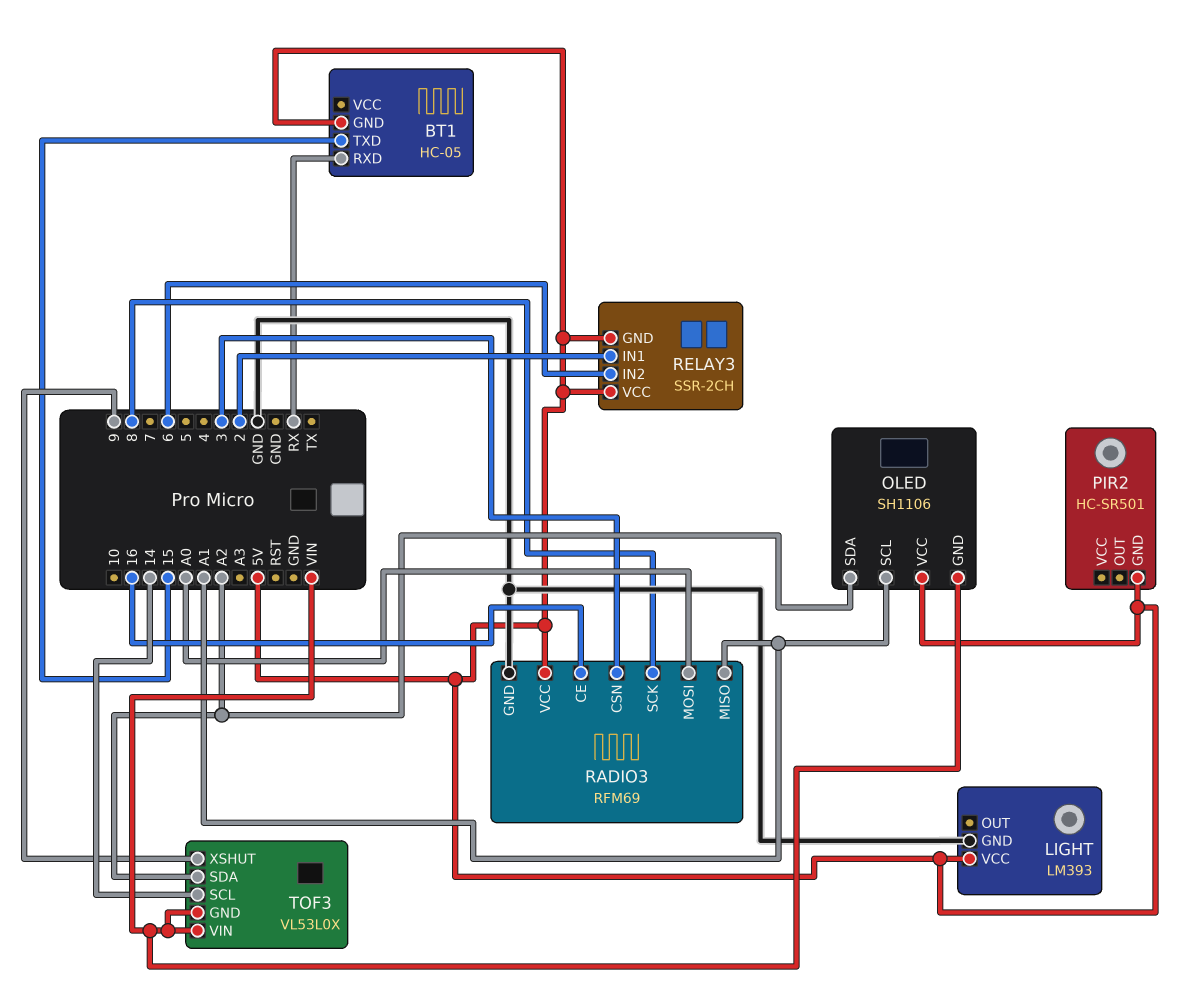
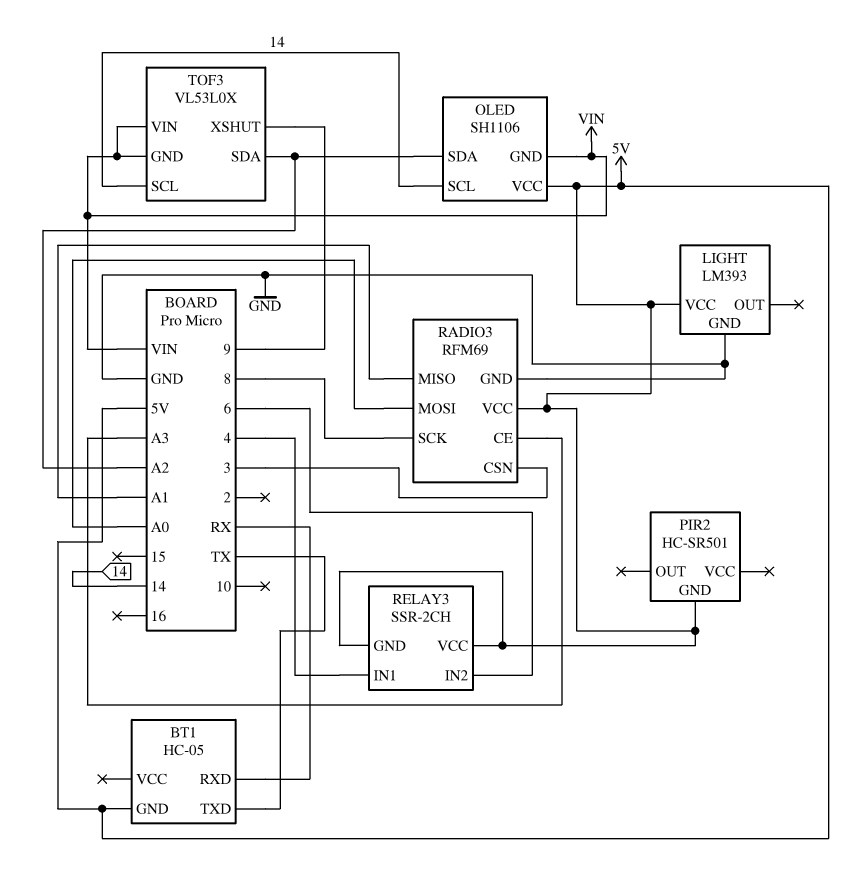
BT1 pin TXD: 15 -> TX
OLED pin SCL: A1 -> 14
RADIO3 pin CE: 16 -> A3
RELAY3 pin IN1: 2 -> 4

